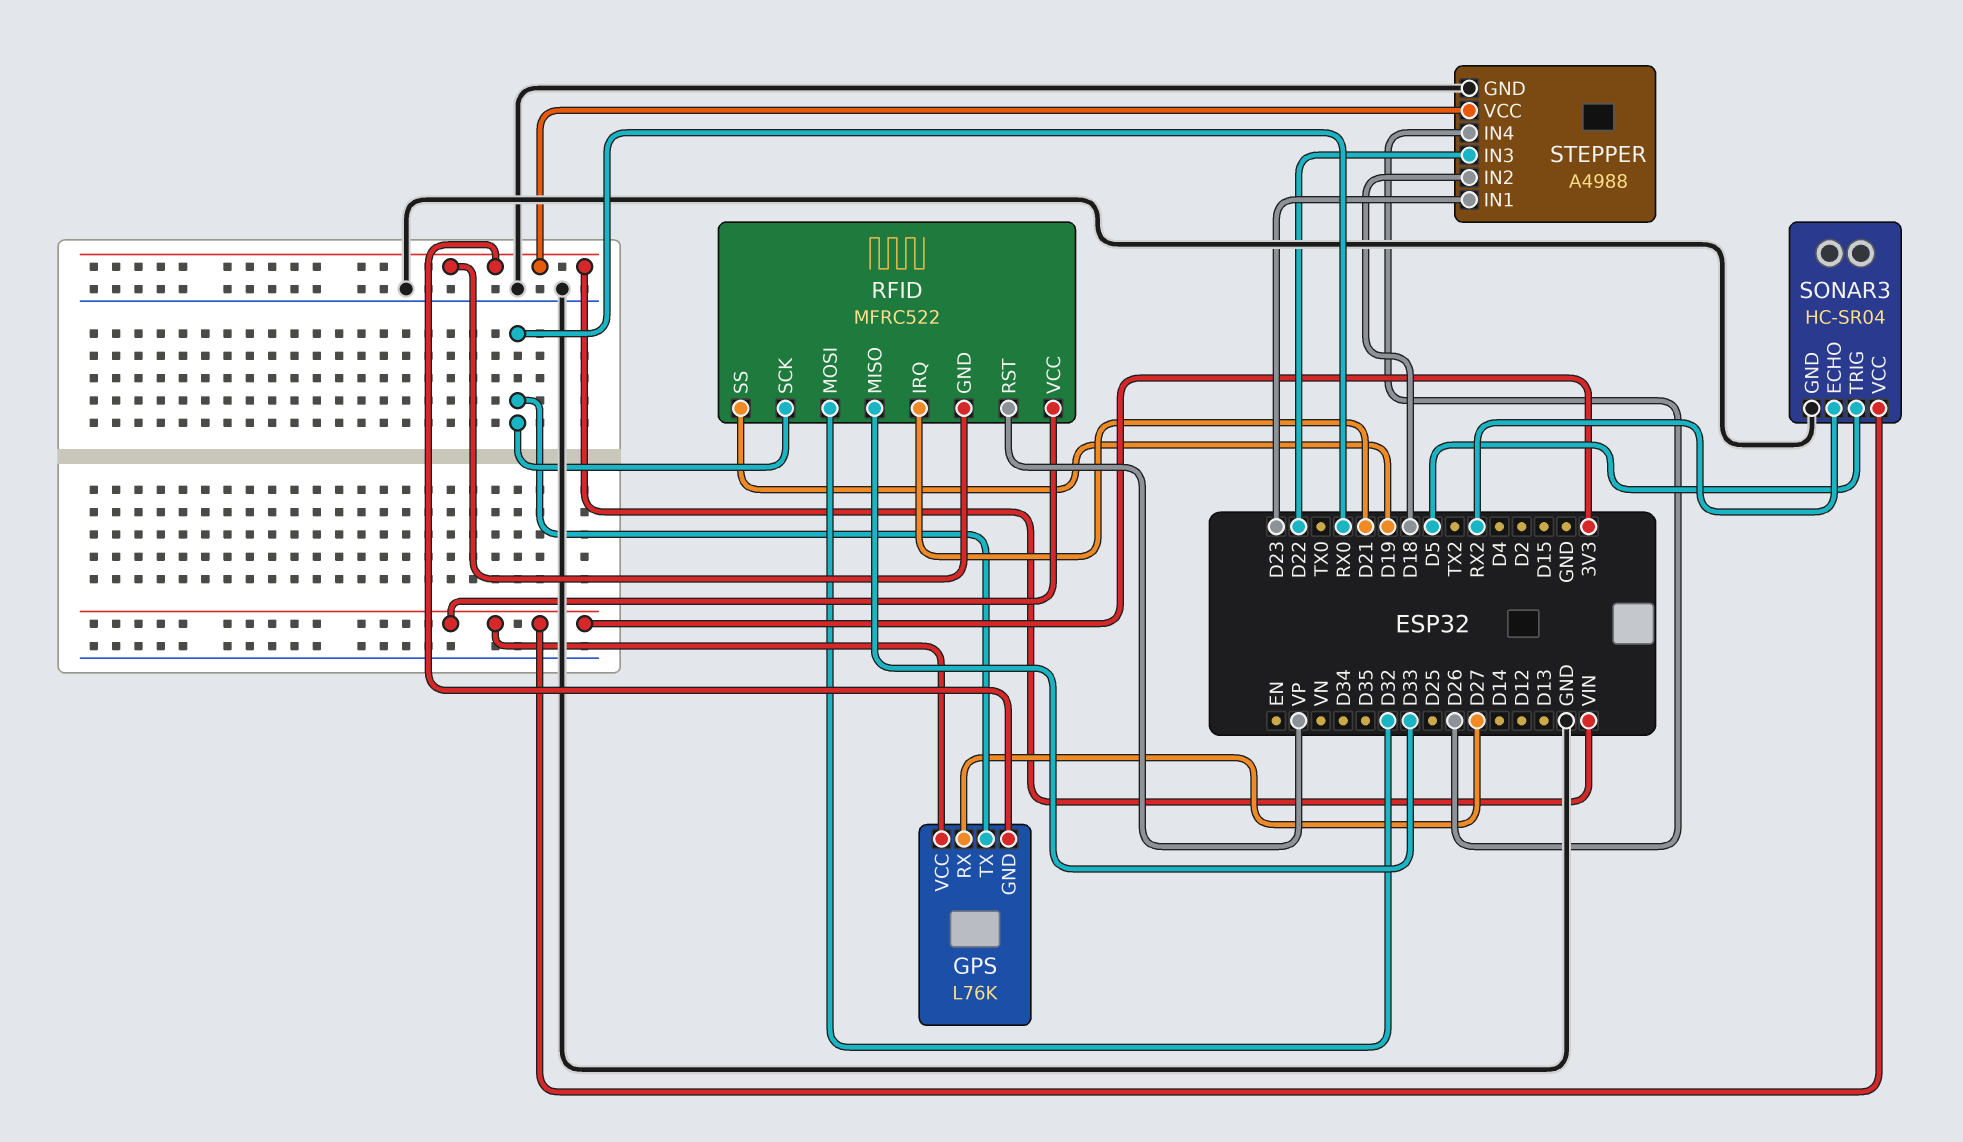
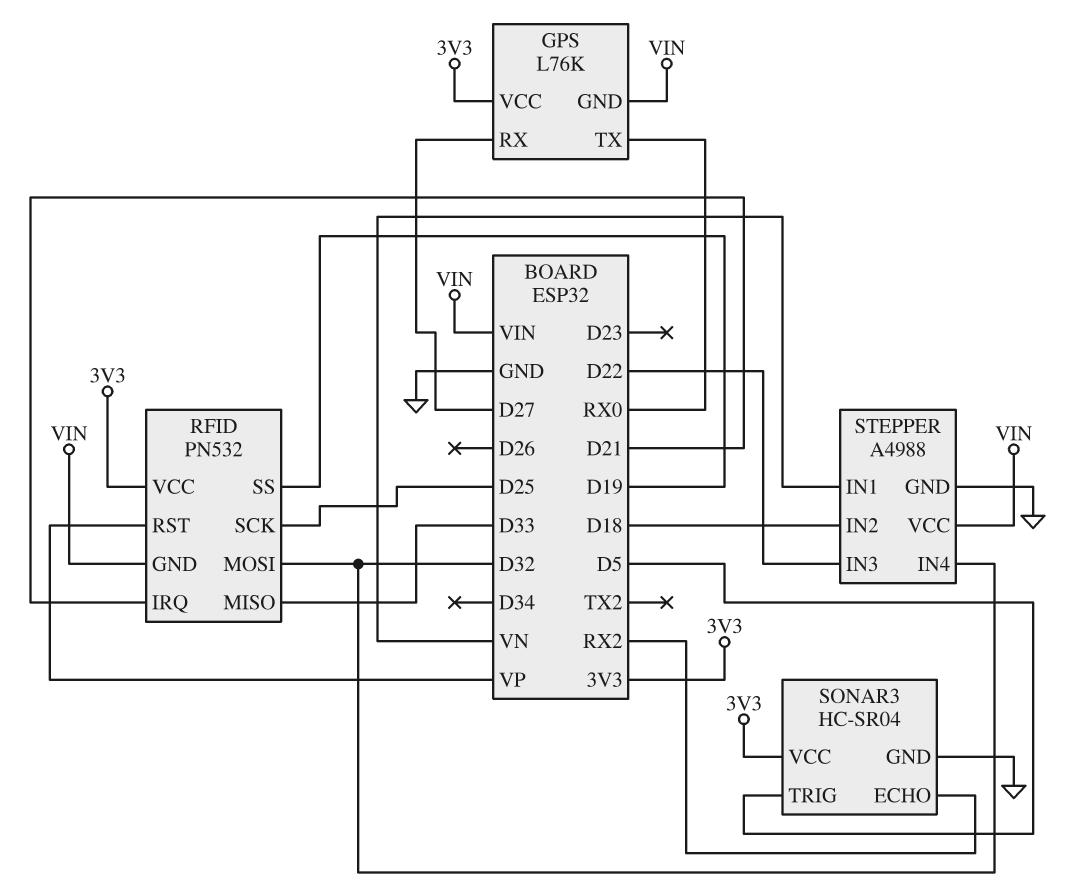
RFID: MFRC522 -> PN532
RFID pin SCK: RX0 -> D25
STEPPER pin IN1: D23 -> VN
STEPPER pin IN4: D26 -> D32

